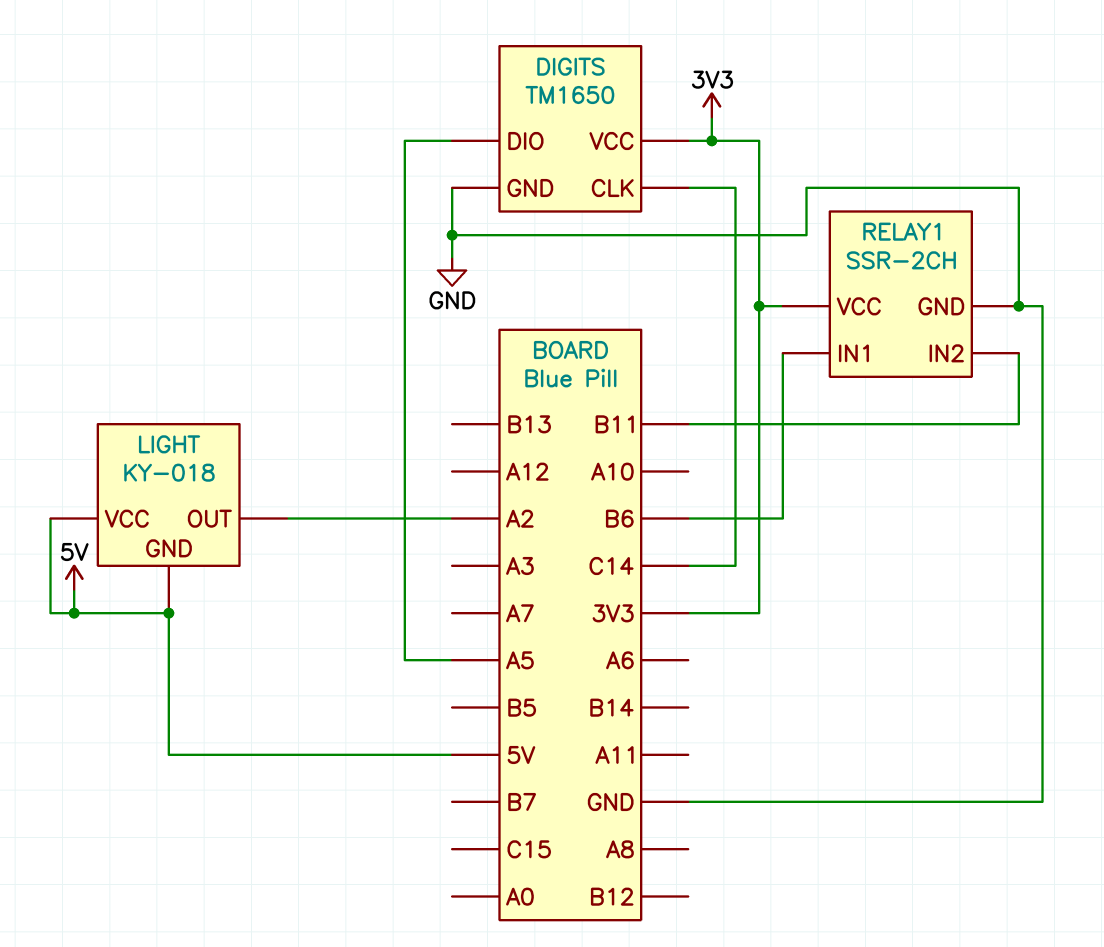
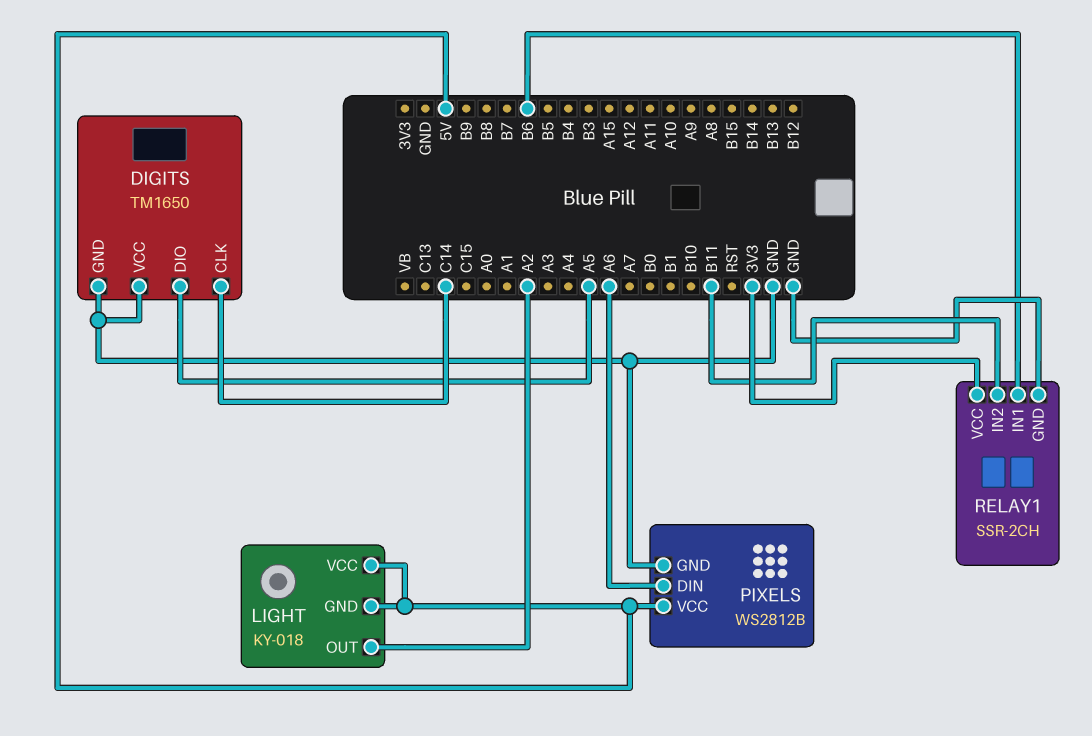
DIGITS pin VCC: 3V3 -> GND
PIXELS: none -> WS2812B
PIXELS pin DIN: none -> A6
PIXELS pin GND: none -> GND
PIXELS pin VCC: none -> 5V

